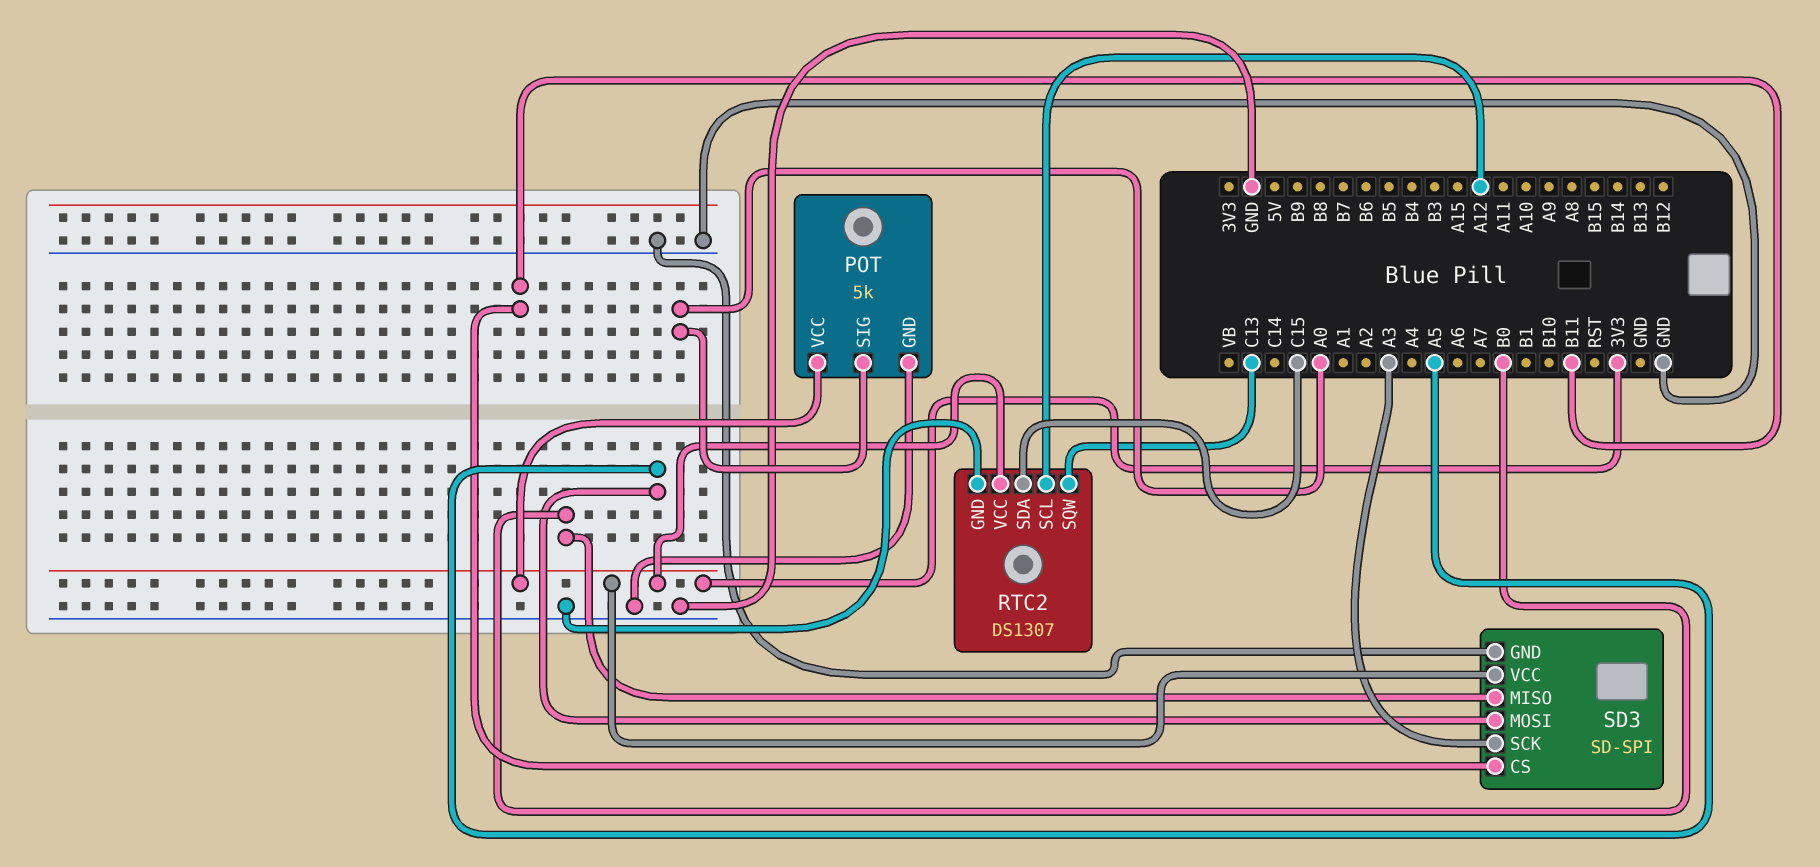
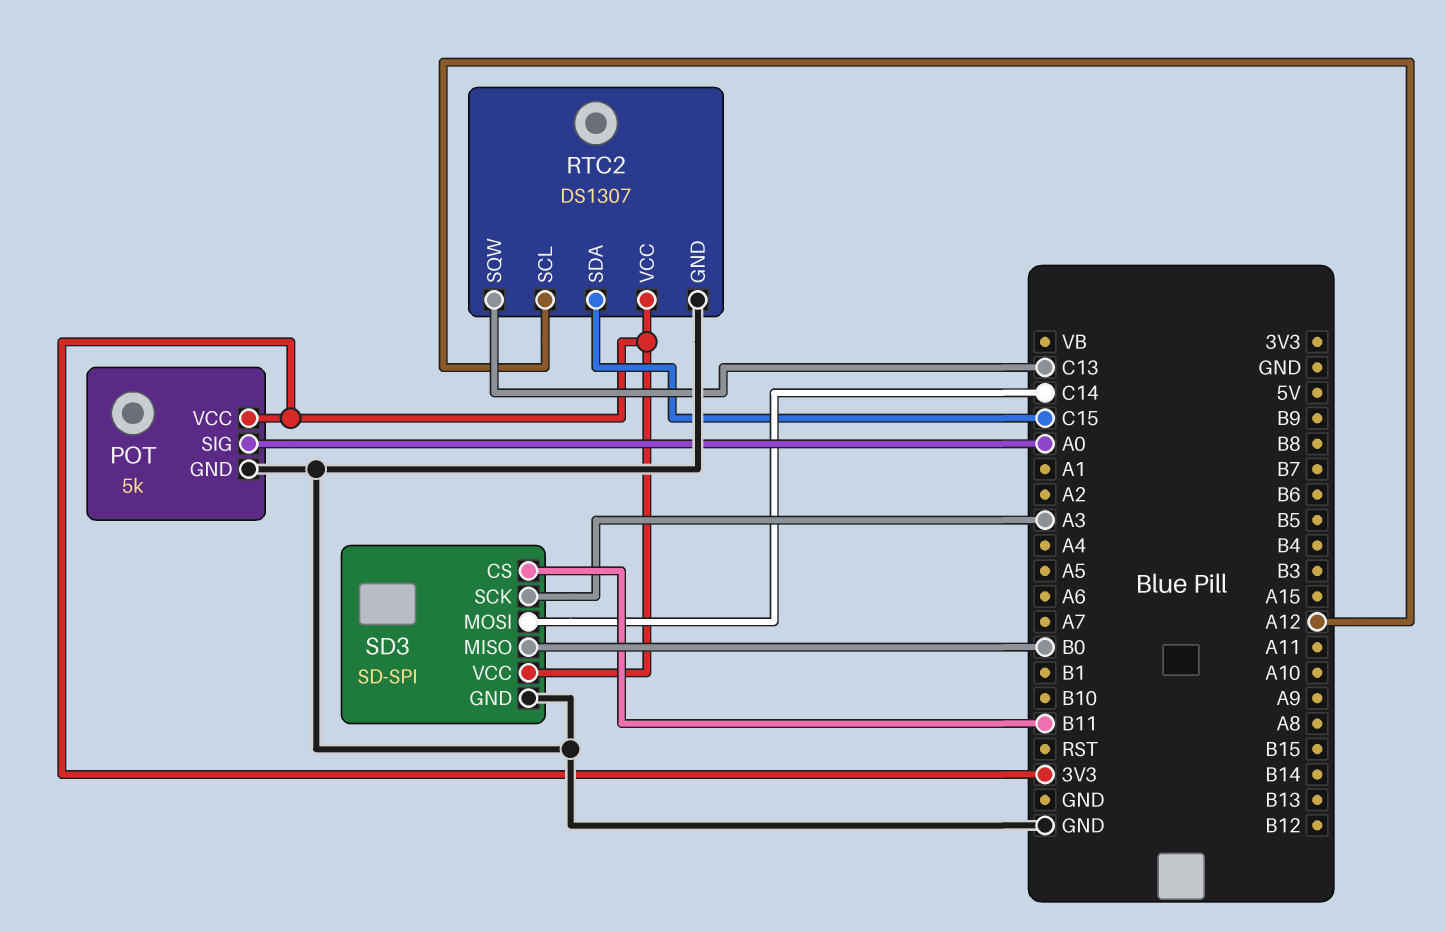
SD3 pin MOSI: A5 -> C14

